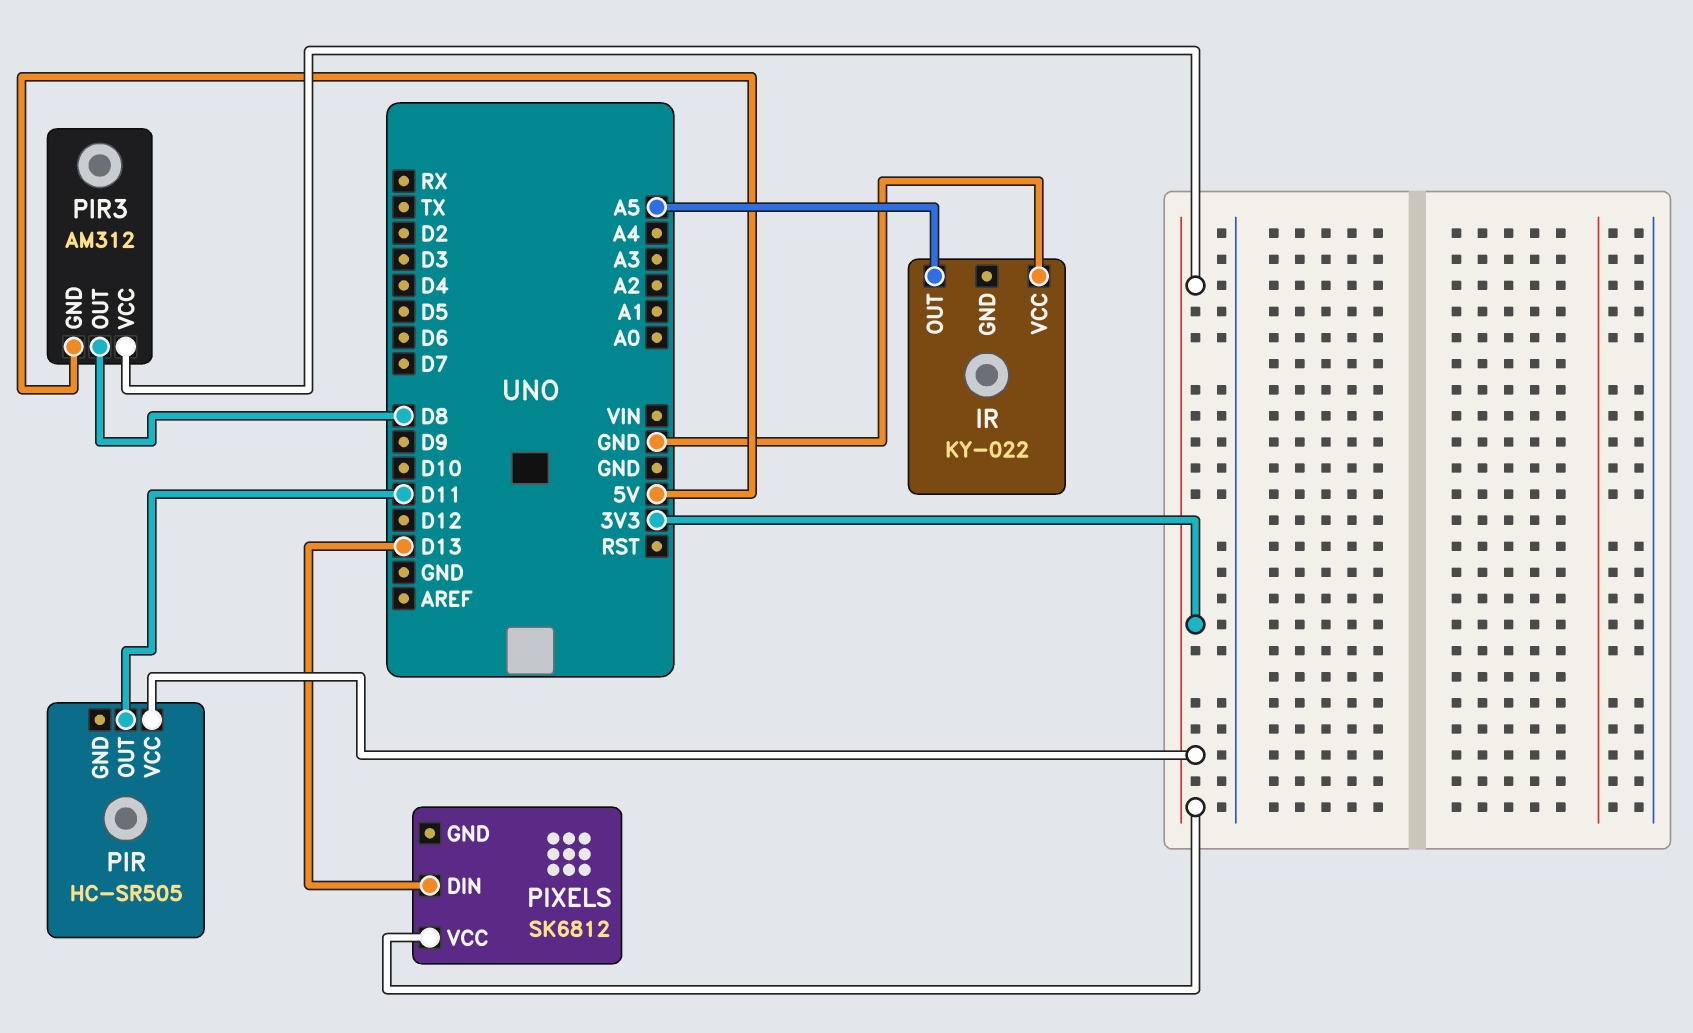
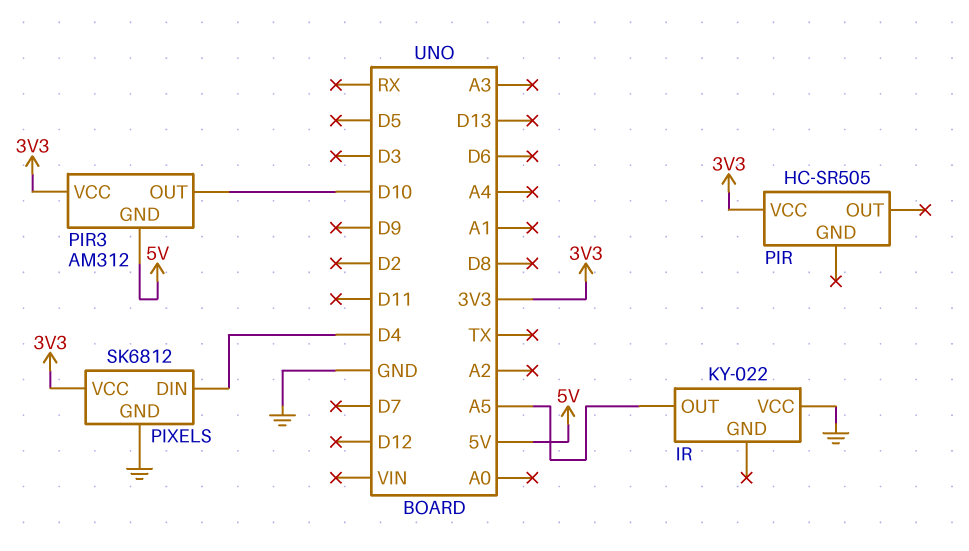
PIR pin OUT: D11 -> none
PIR3 pin OUT: D8 -> D10
PIXELS pin DIN: D13 -> D4
PIXELS pin GND: none -> GND

